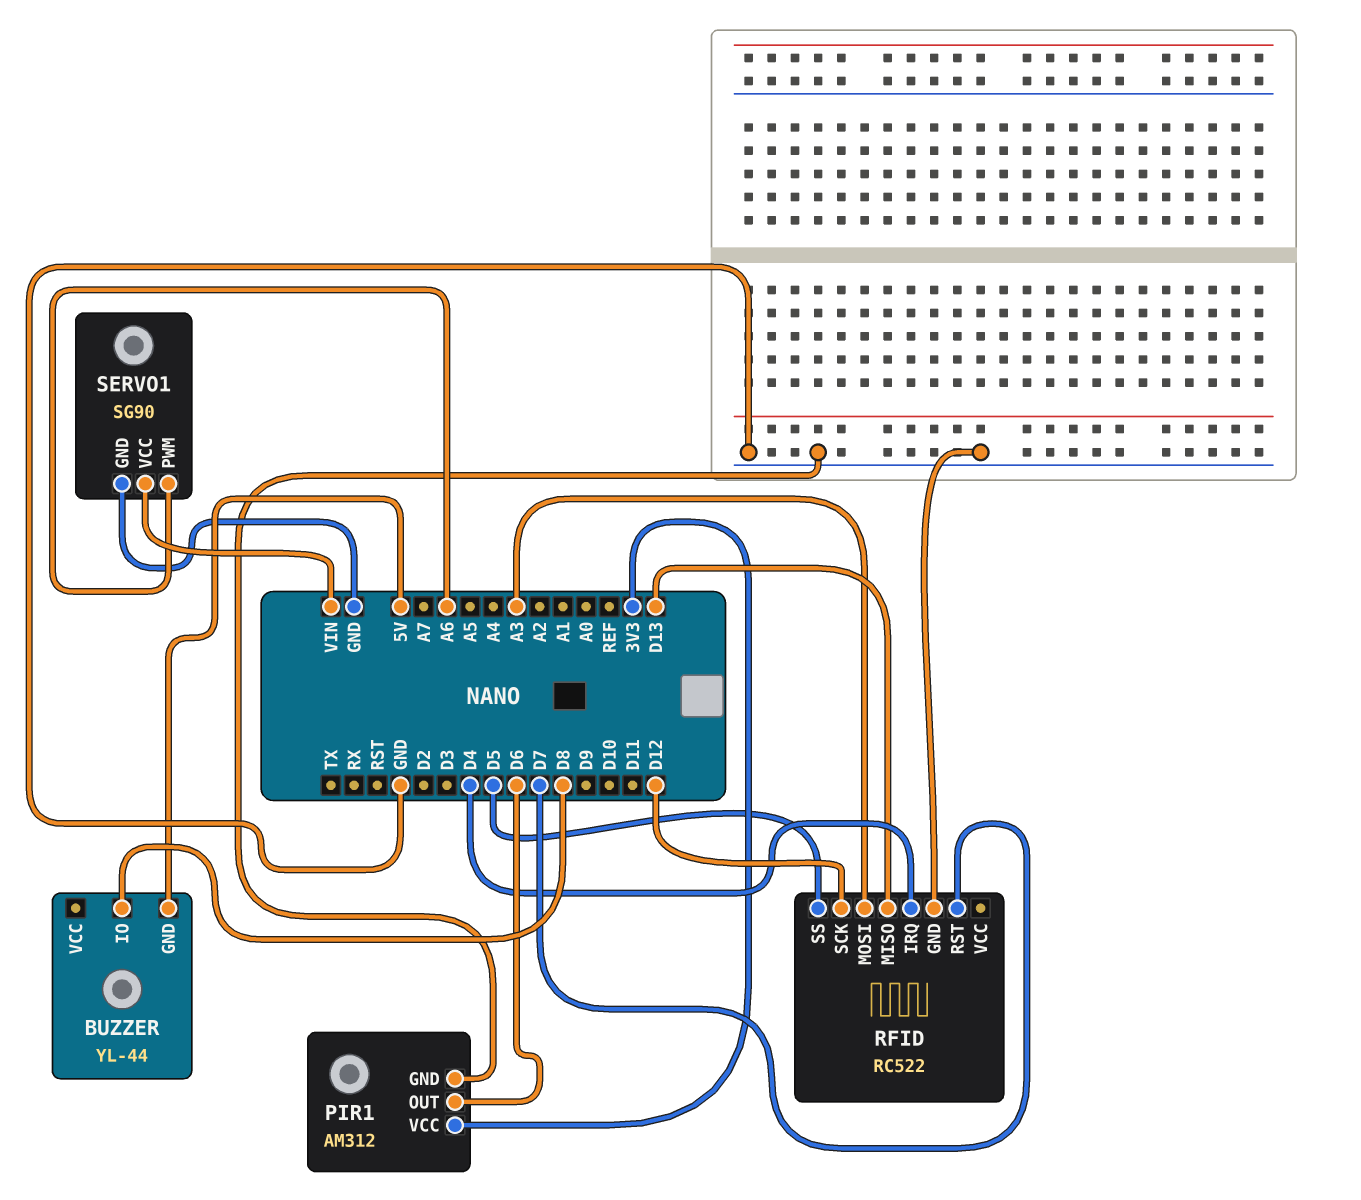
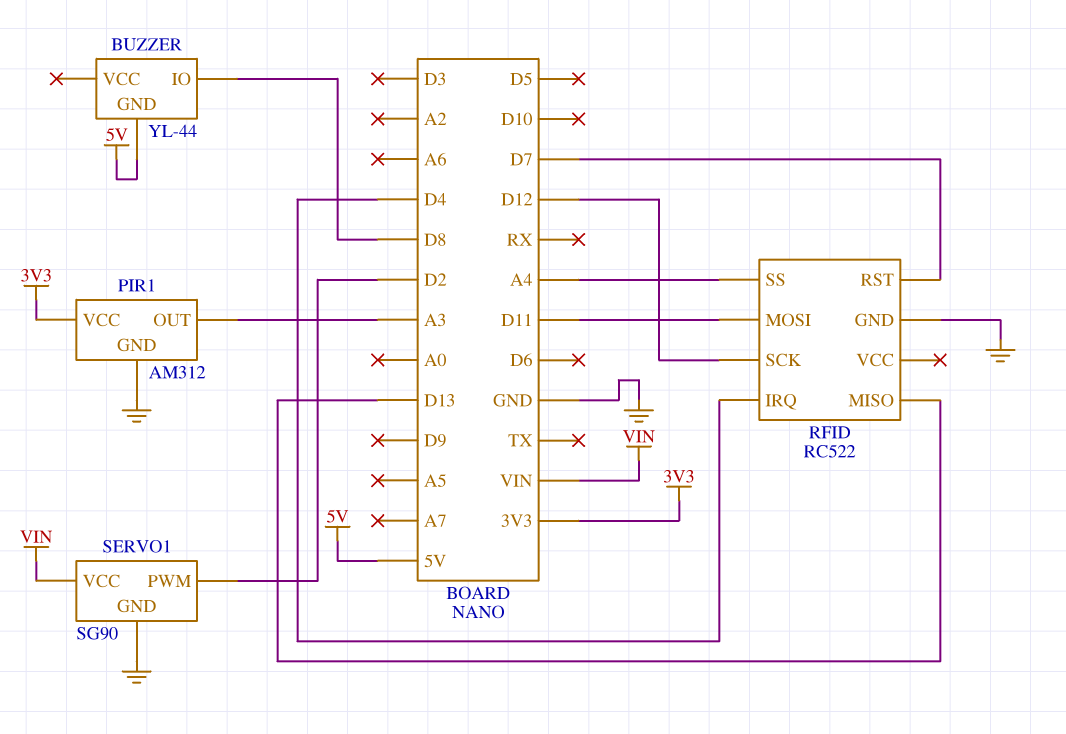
PIR1 pin OUT: D6 -> A3
RFID pin MOSI: A3 -> D11
RFID pin SS: D5 -> A4
SERVO1 pin PWM: A6 -> D2

